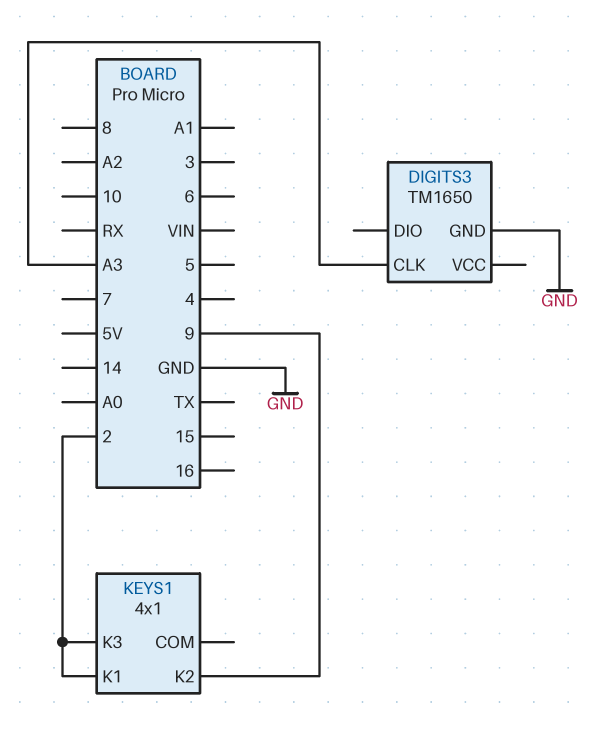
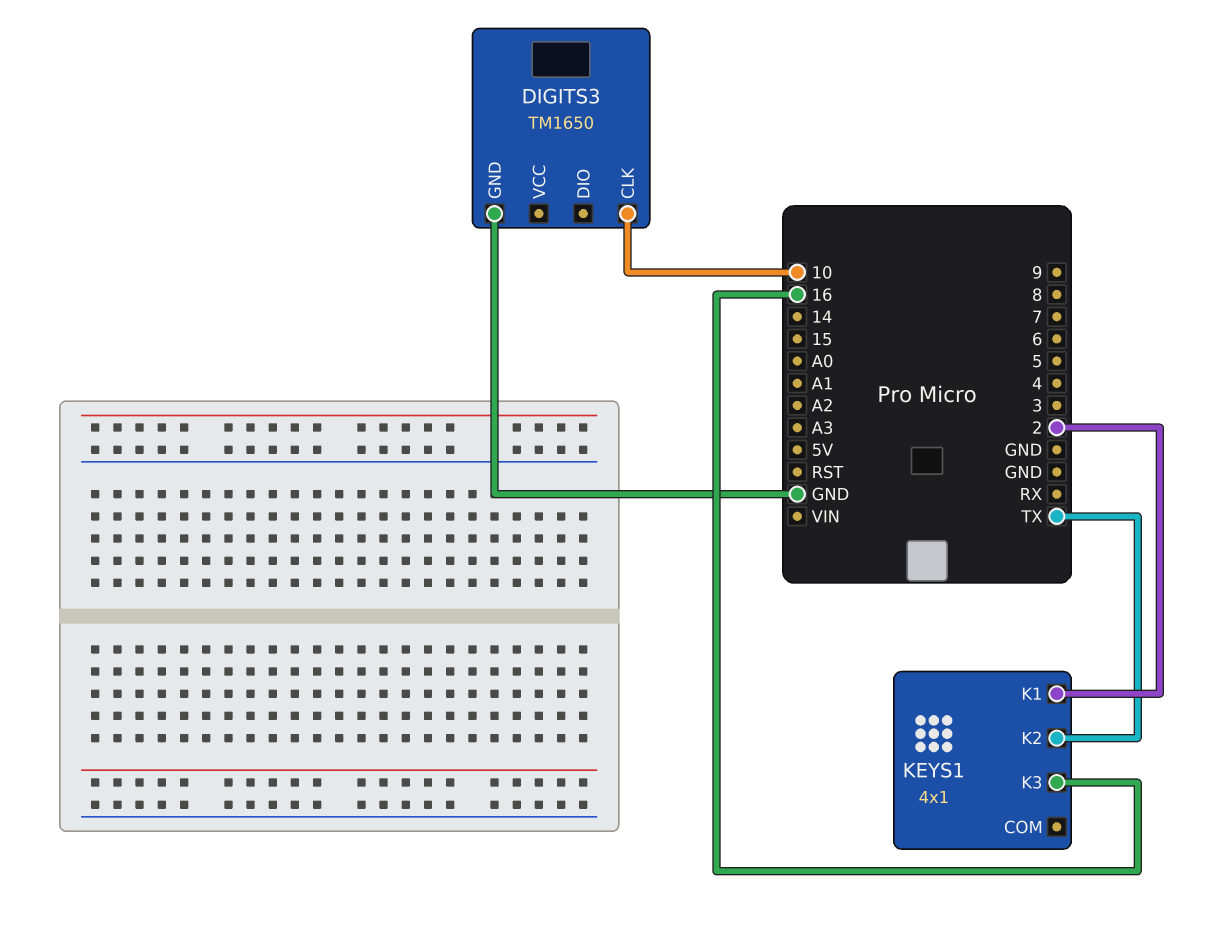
DIGITS3 pin CLK: A3 -> 10
KEYS1 pin K2: 9 -> TX
KEYS1 pin K3: 2 -> 16

